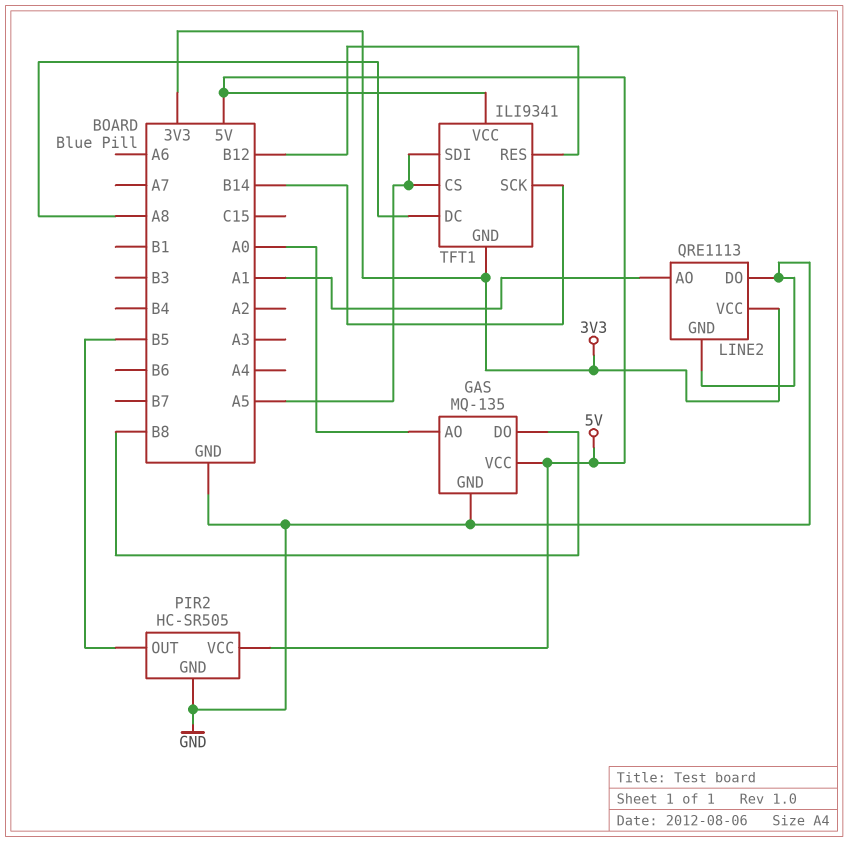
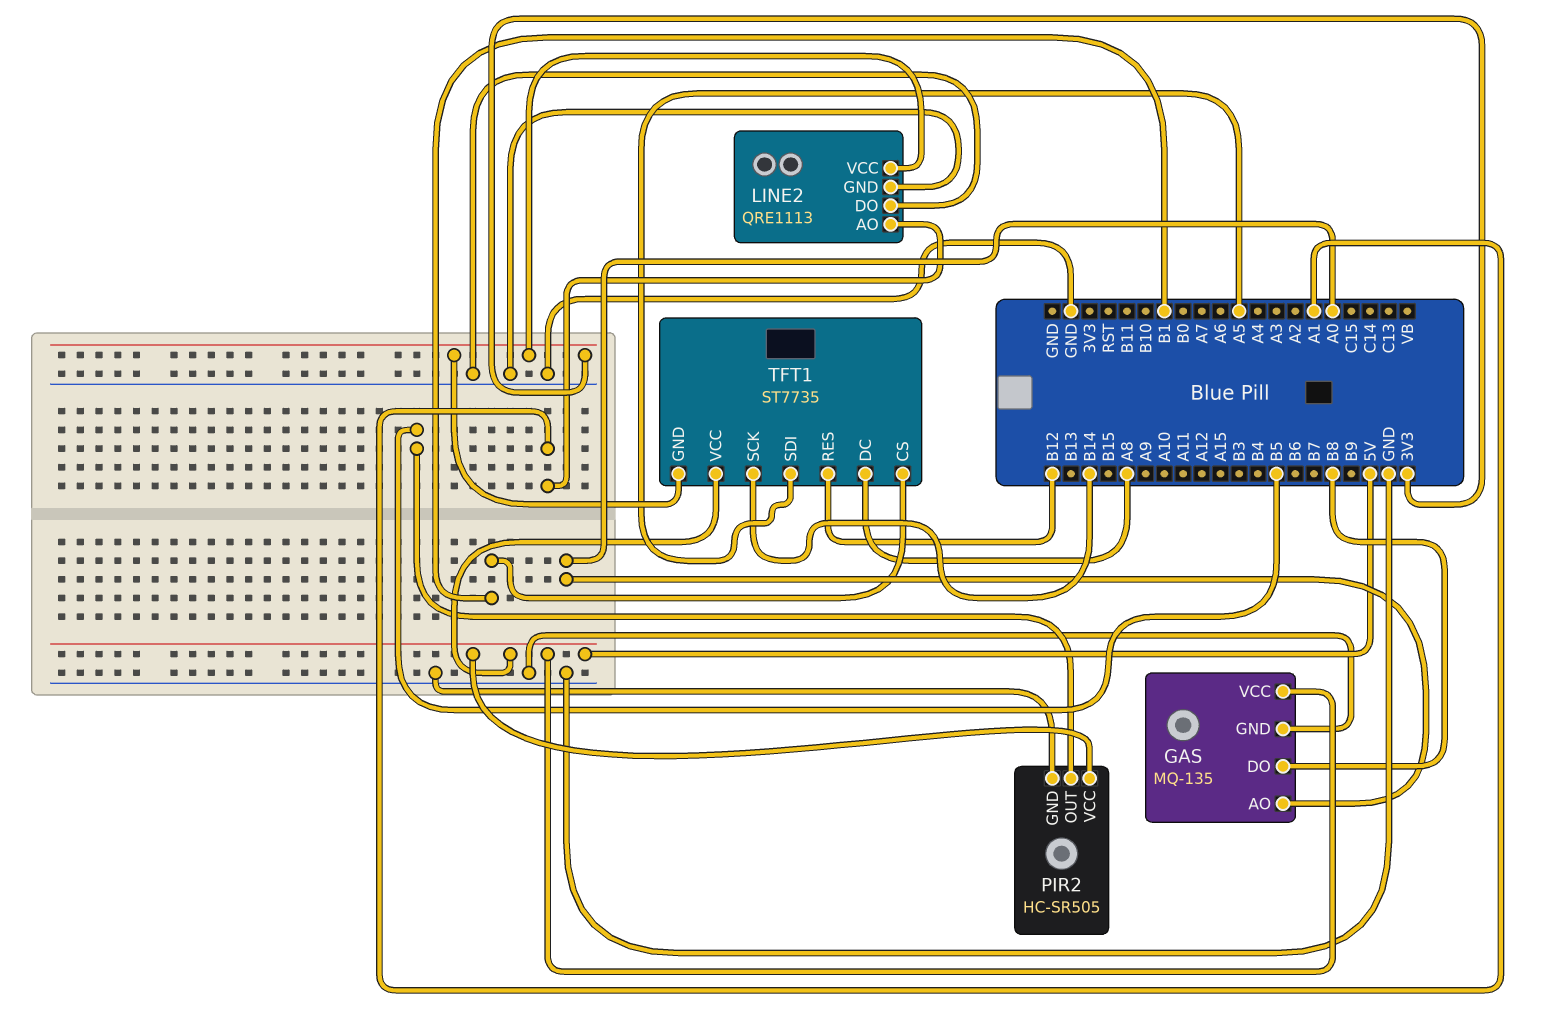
TFT1: ILI9341 -> ST7735
TFT1 pin CS: A5 -> B1

